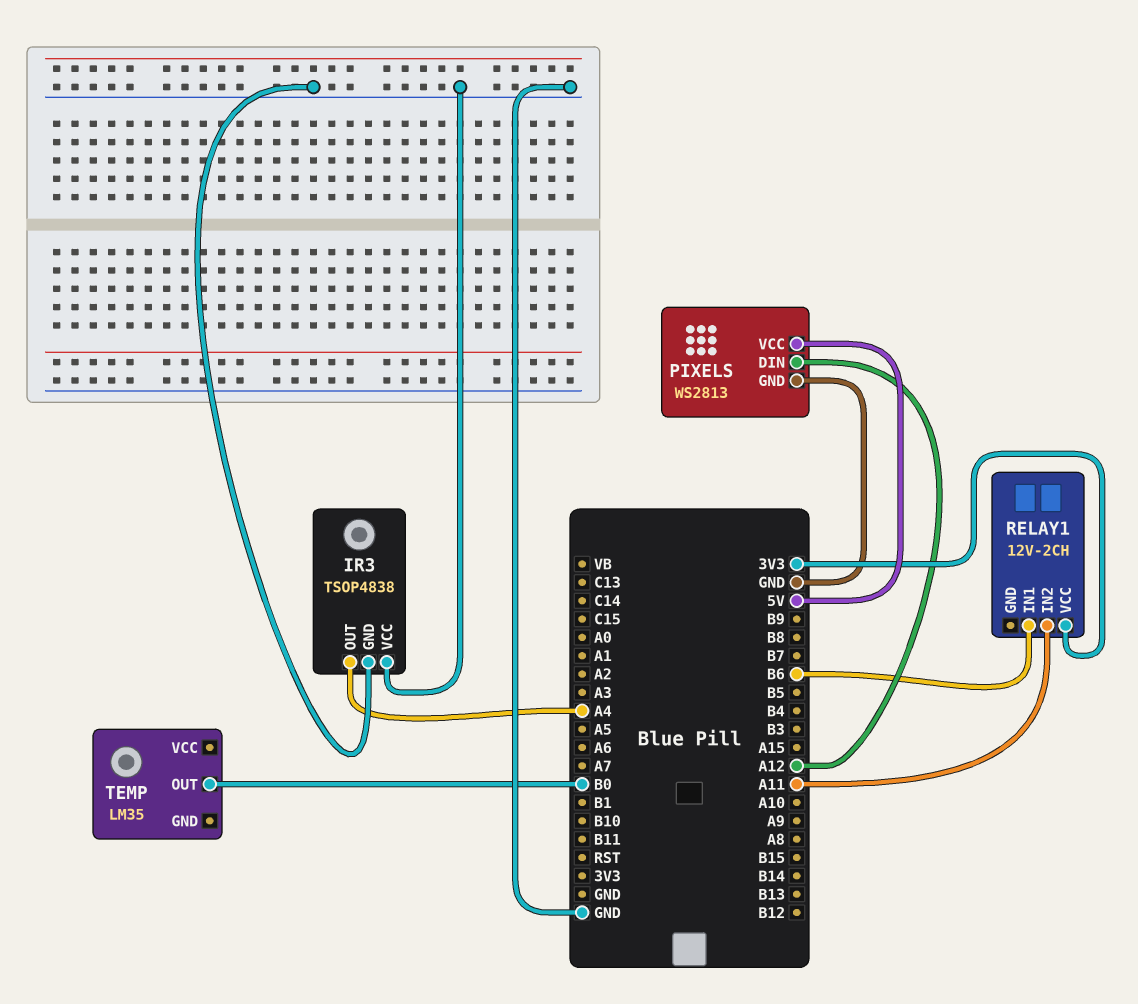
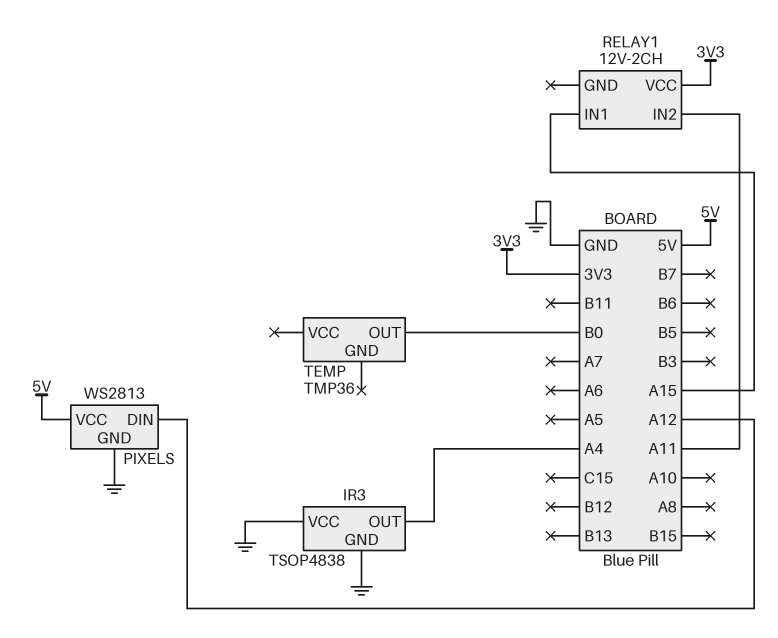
RELAY1 pin IN1: B6 -> A15
TEMP: LM35 -> TMP36

